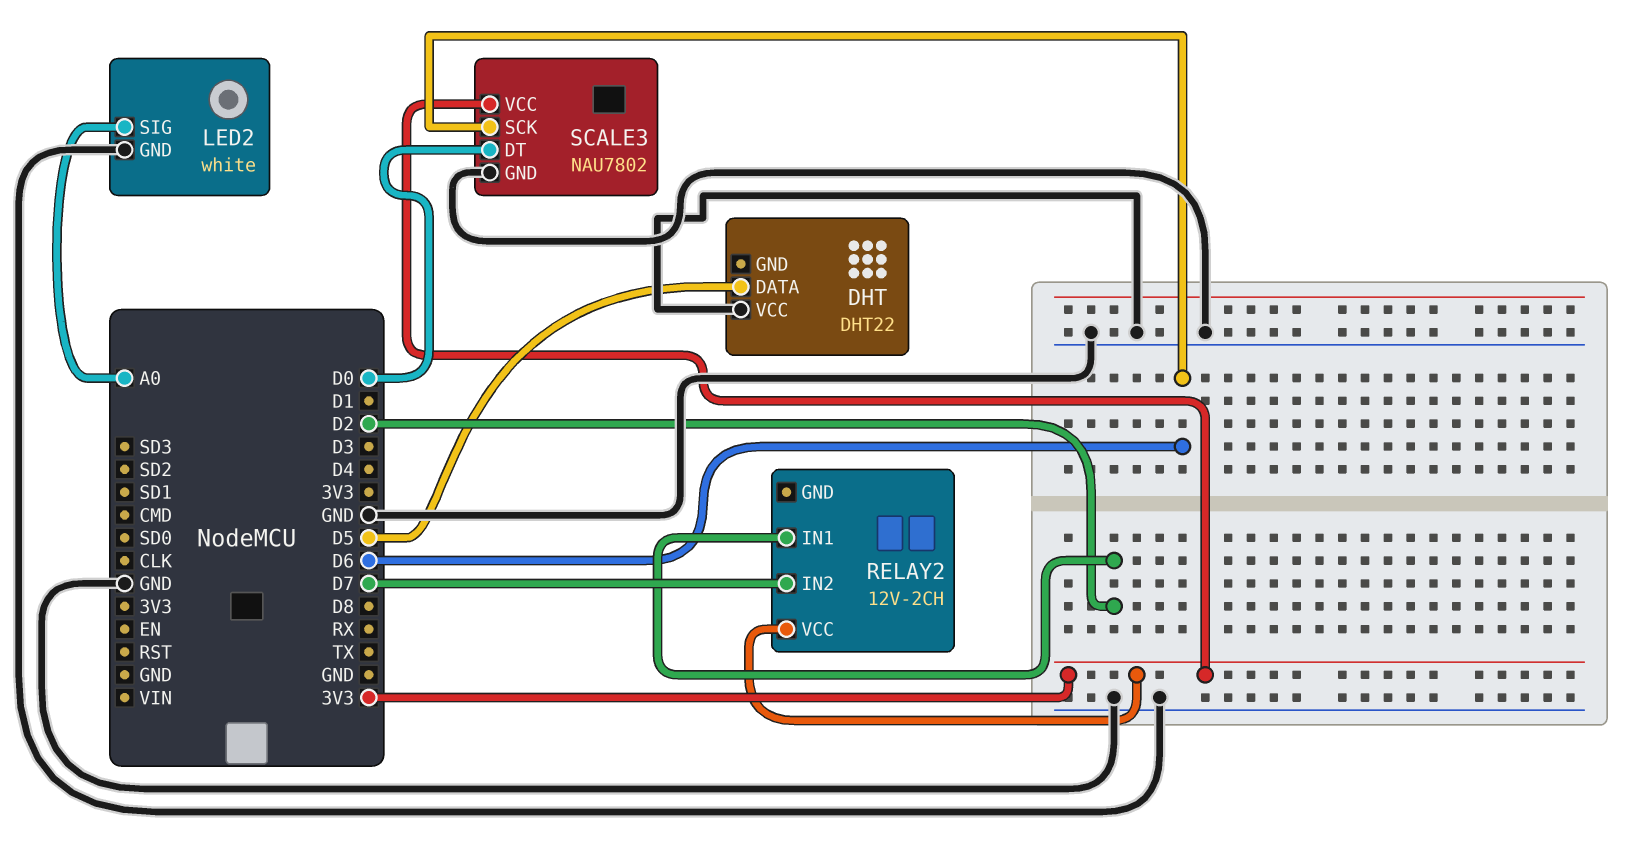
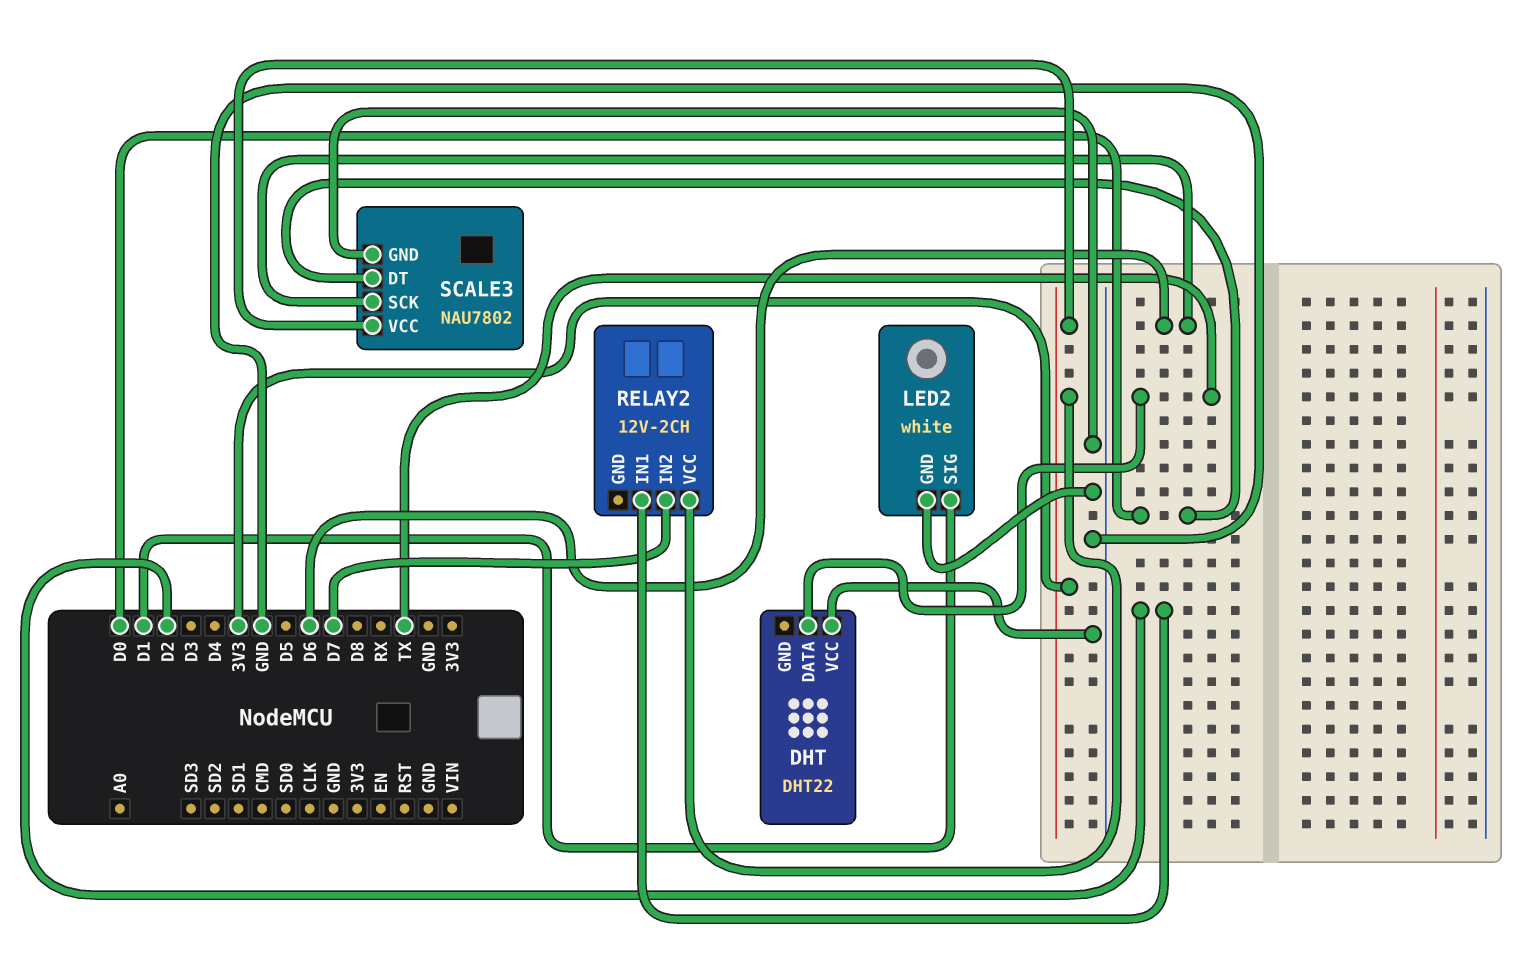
DHT pin DATA: D5 -> TX
LED2 pin SIG: A0 -> D1

